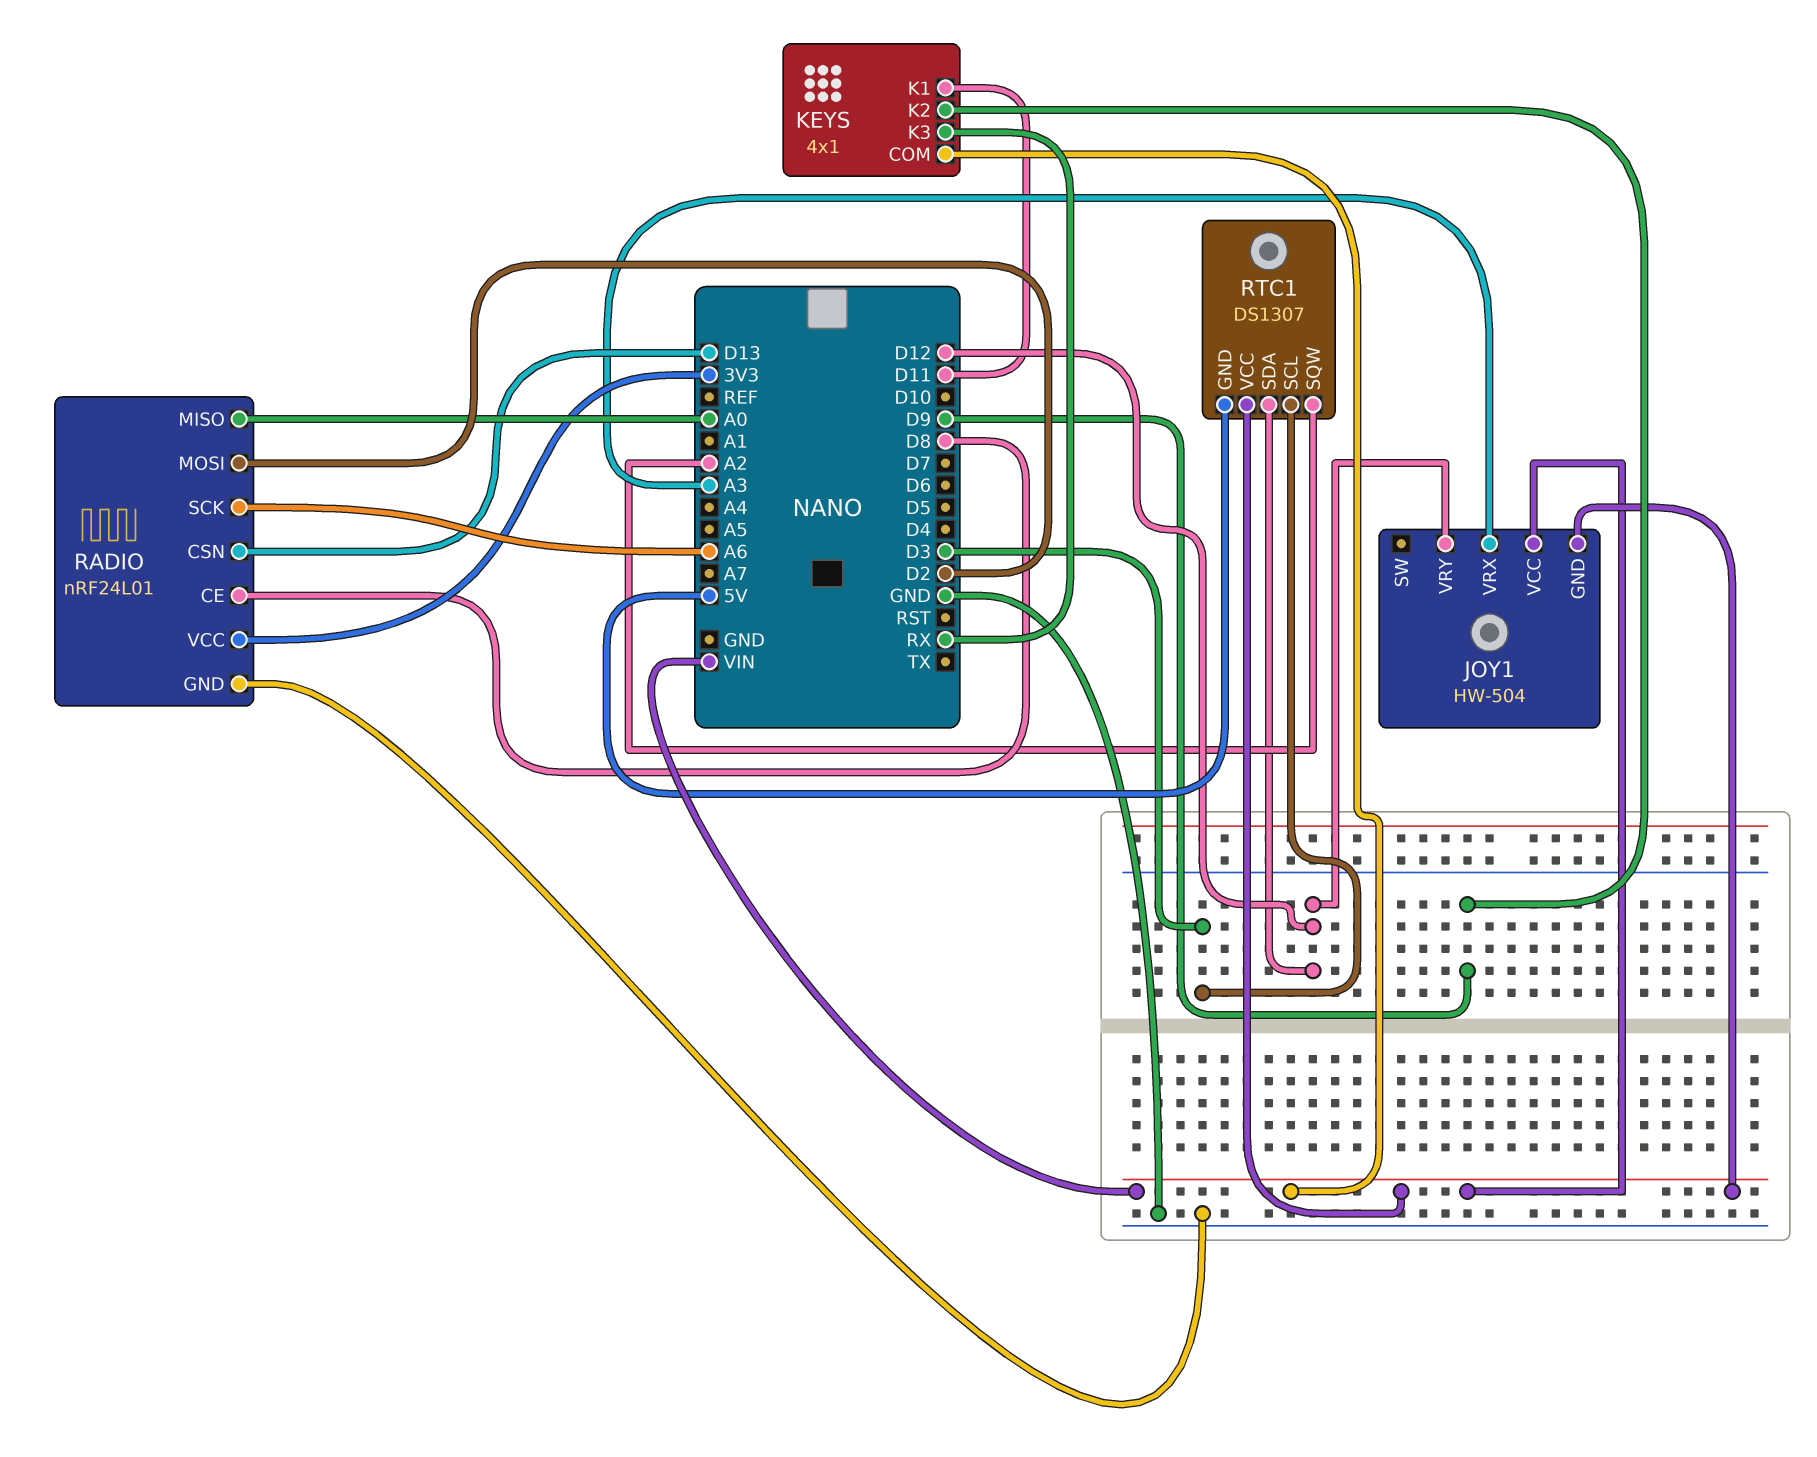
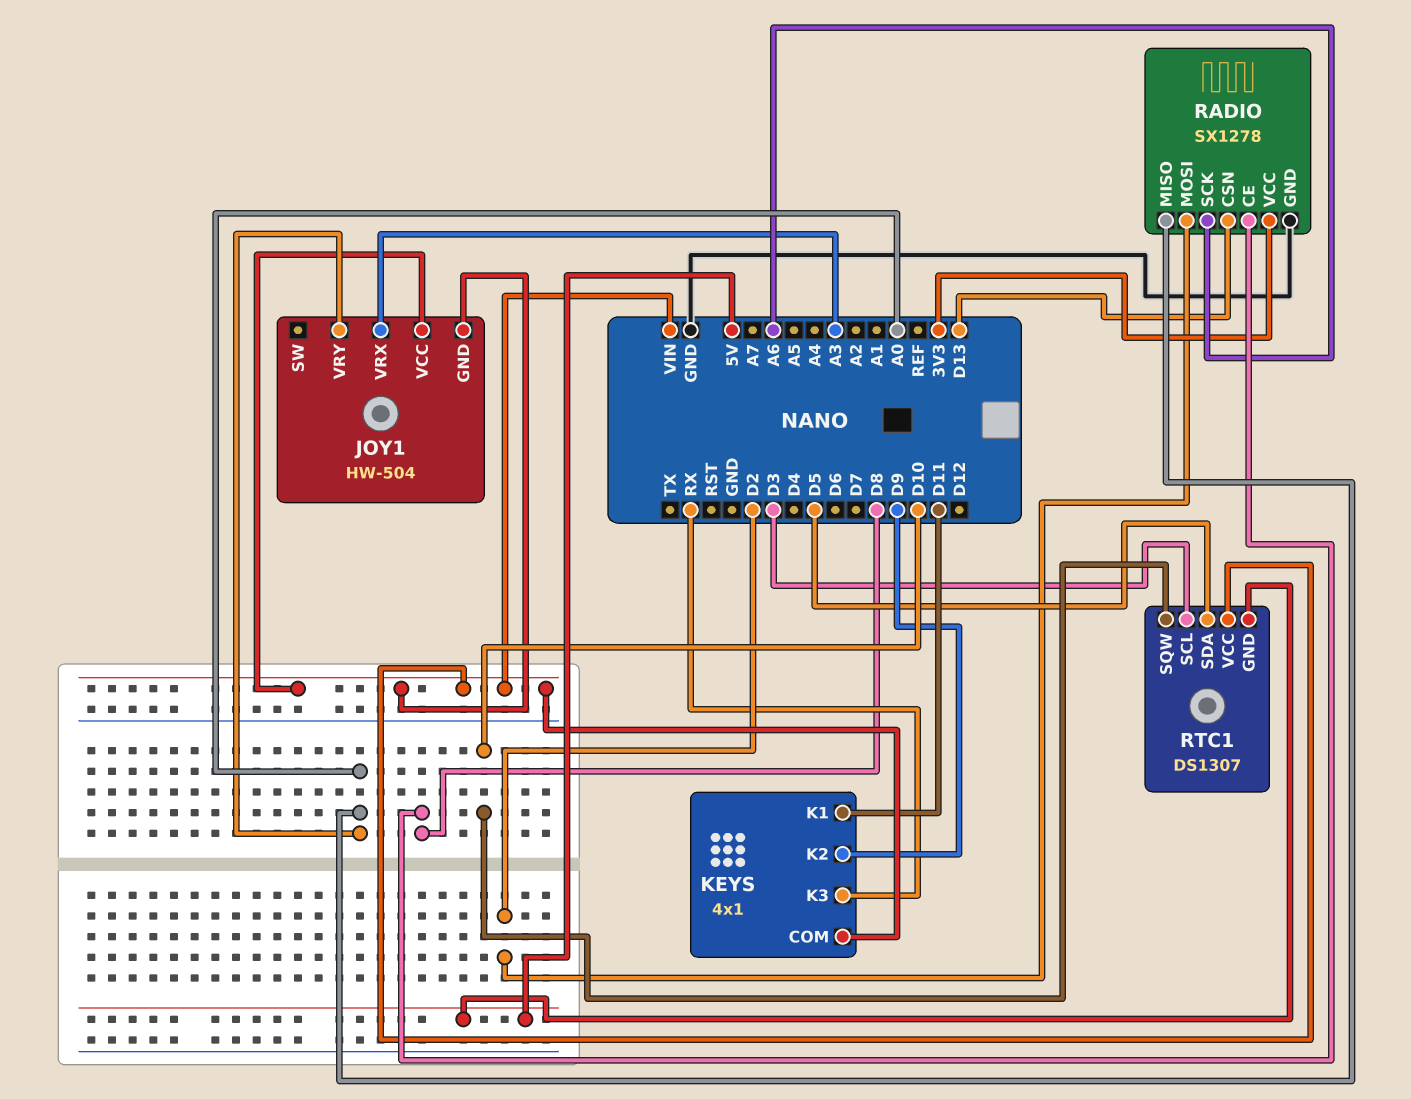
JOY1 pin VRY: D12 -> A0
RADIO: nRF24L01 -> SX1278
RTC1 pin SDA: D12 -> D5
RTC1 pin SQW: A2 -> D10

